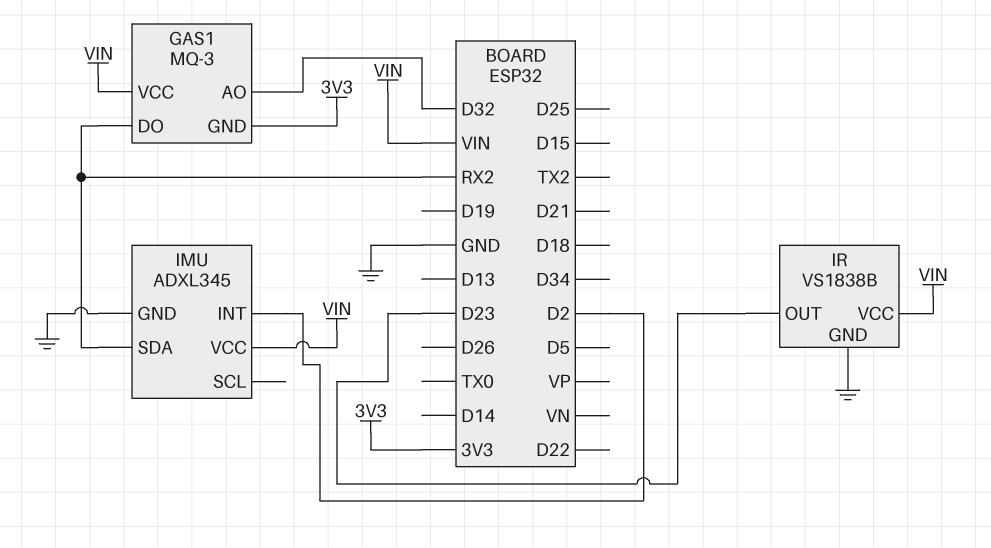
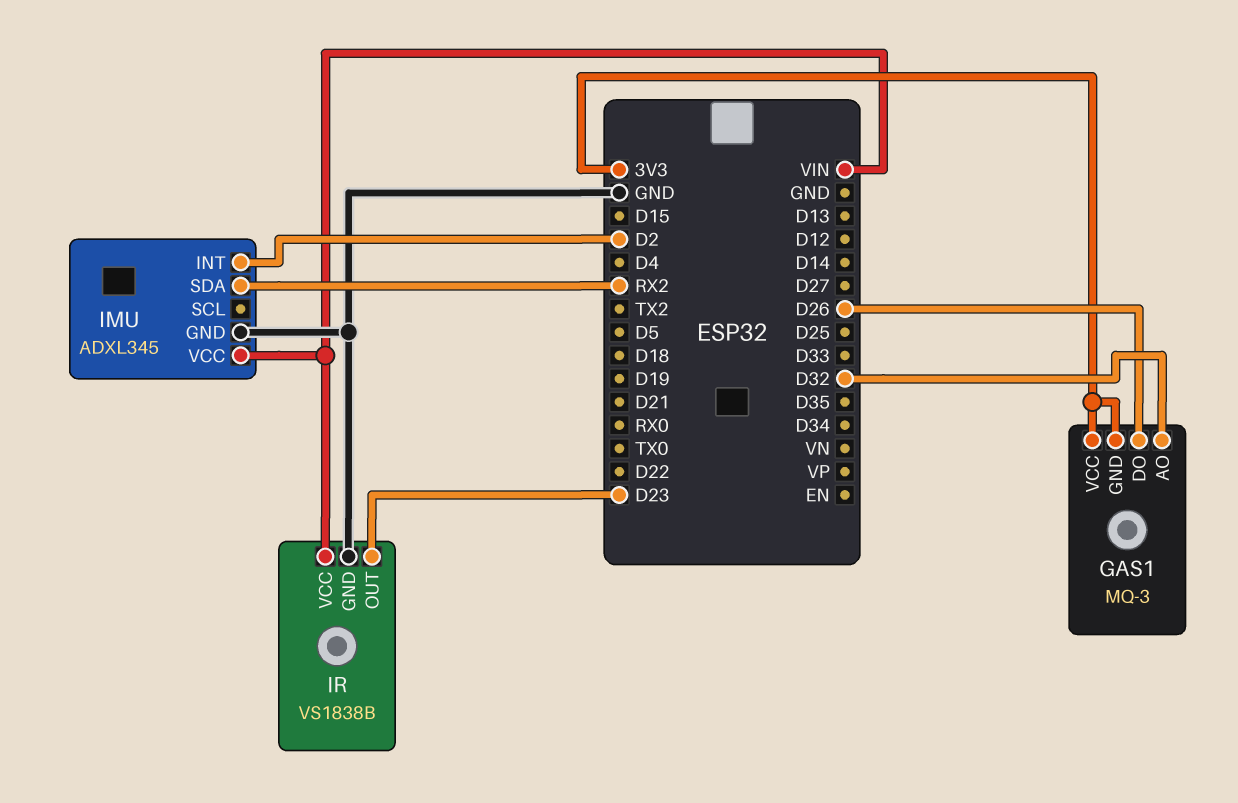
GAS1 pin DO: RX2 -> D26
GAS1 pin VCC: VIN -> 3V3

